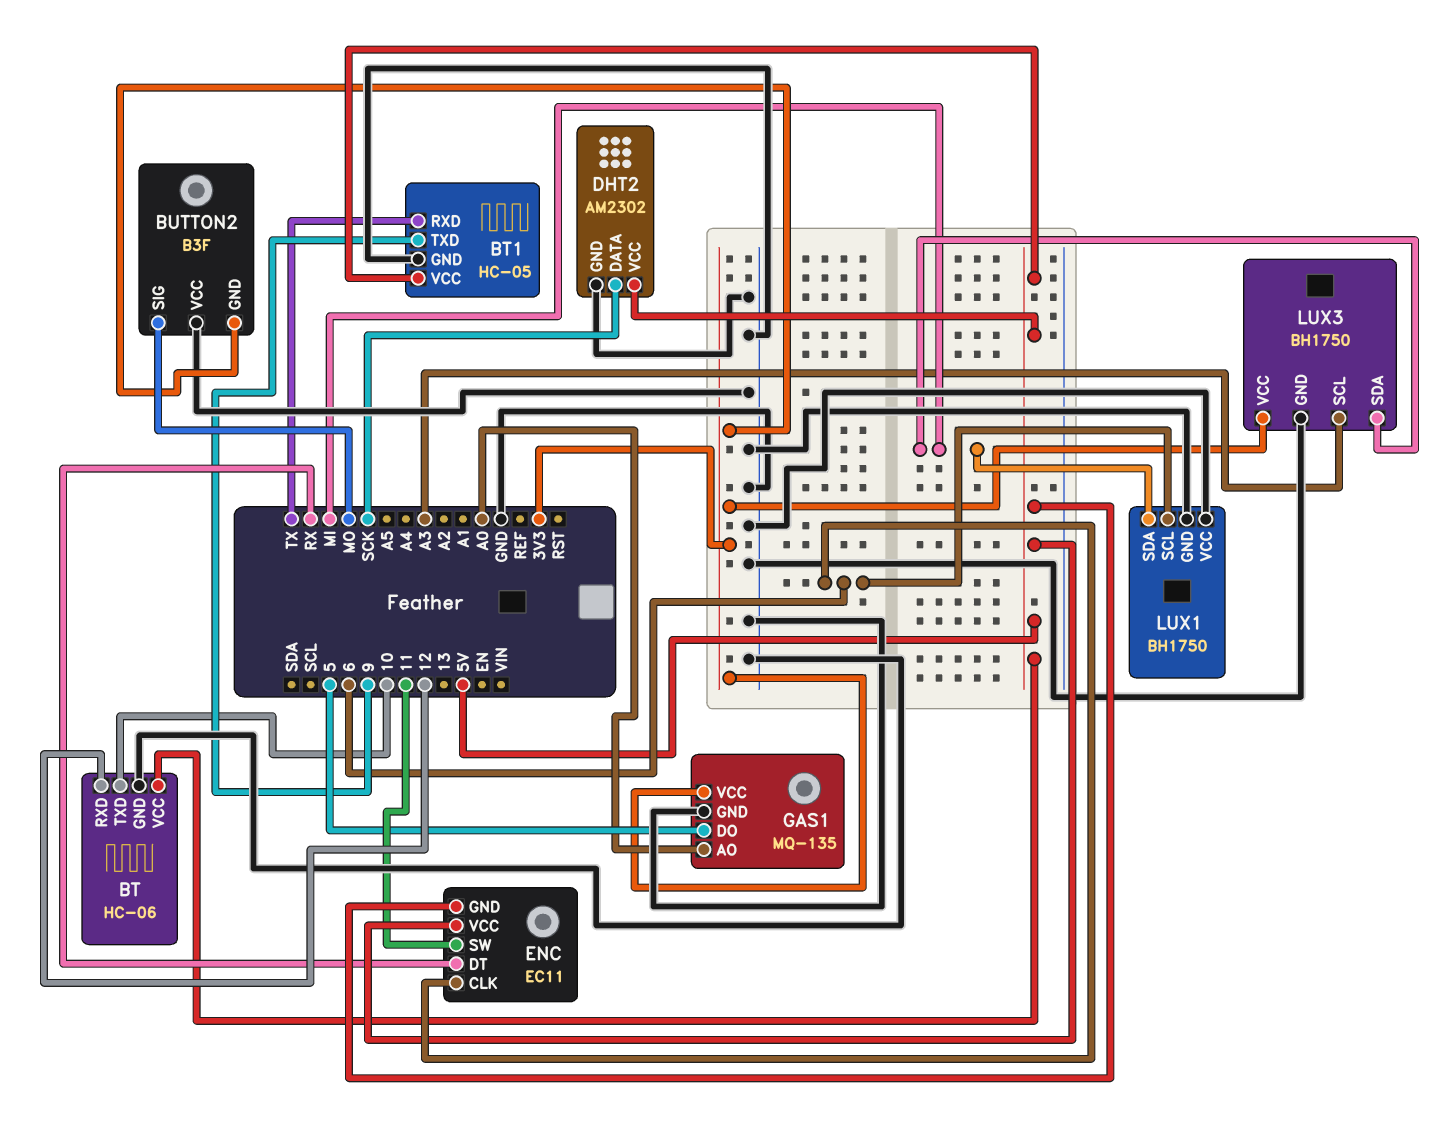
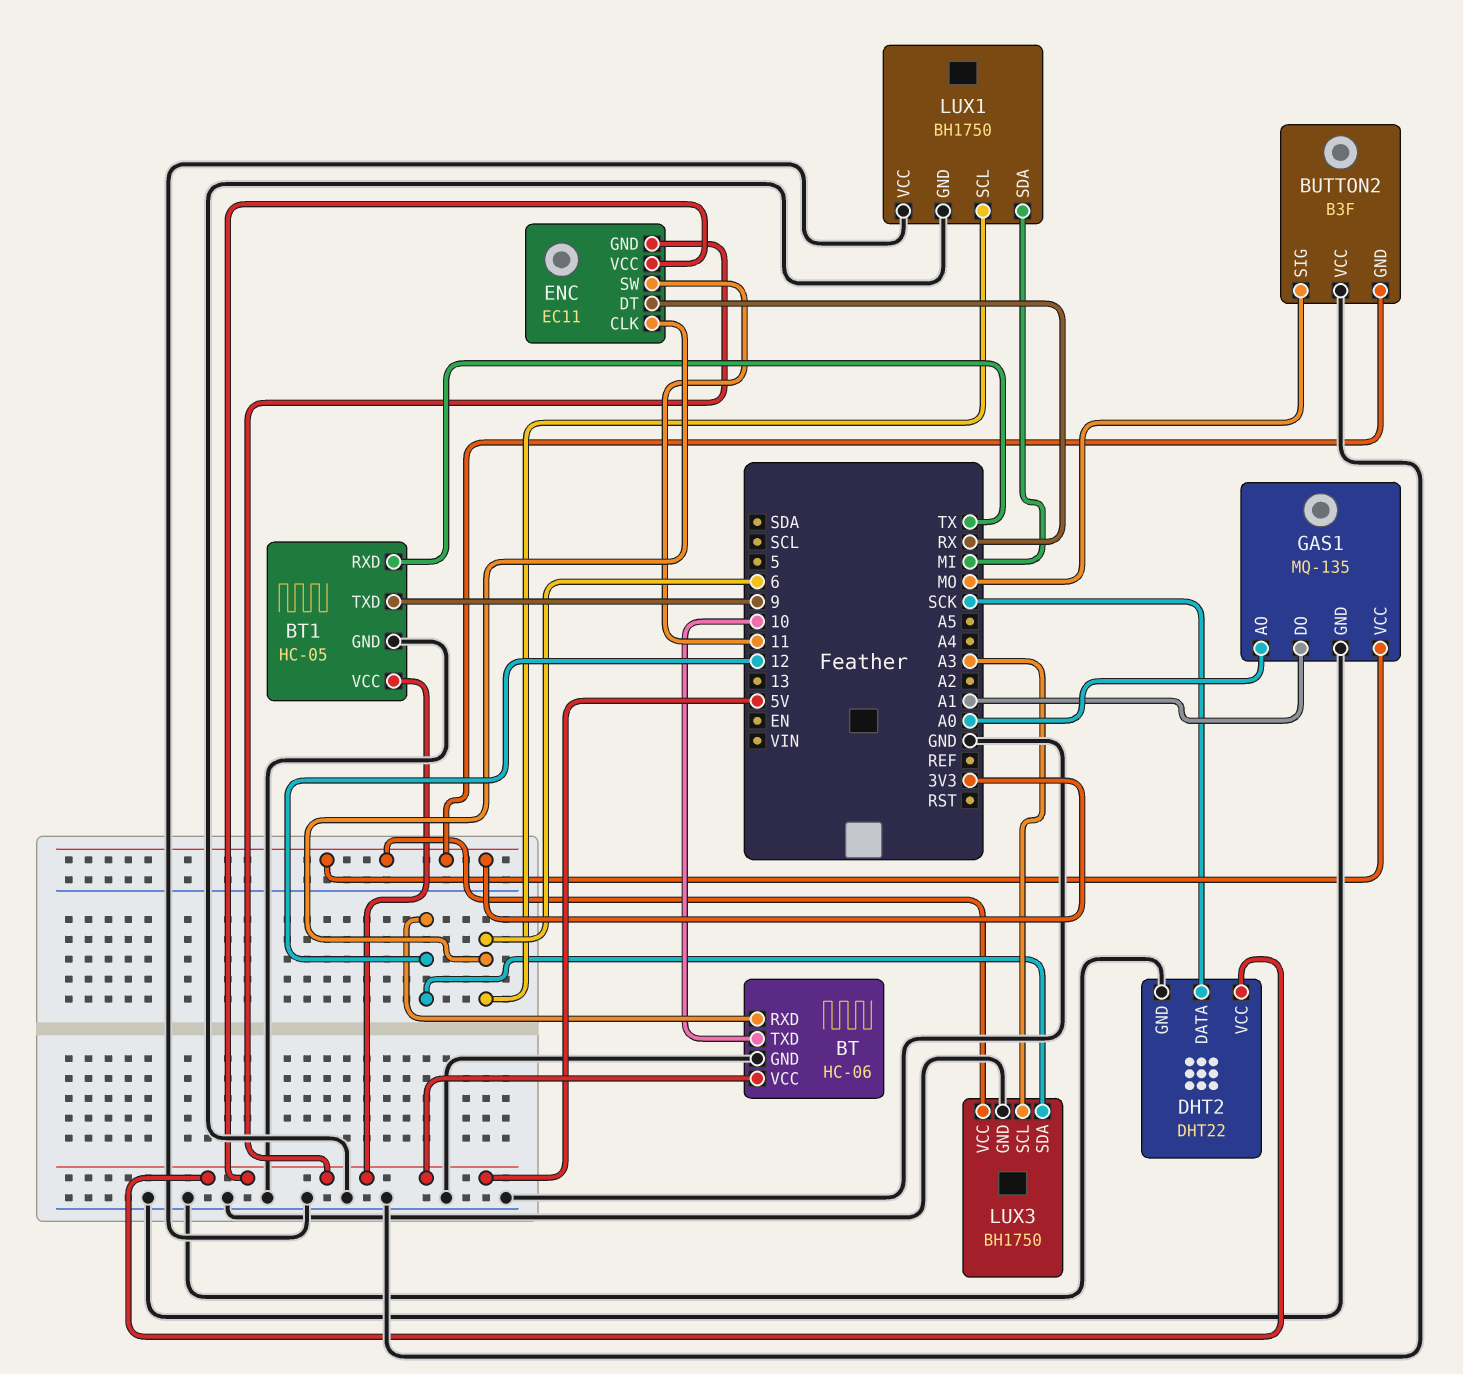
DHT2: AM2302 -> DHT22
GAS1 pin DO: 5 -> A1
LUX3 pin SDA: MI -> 12

